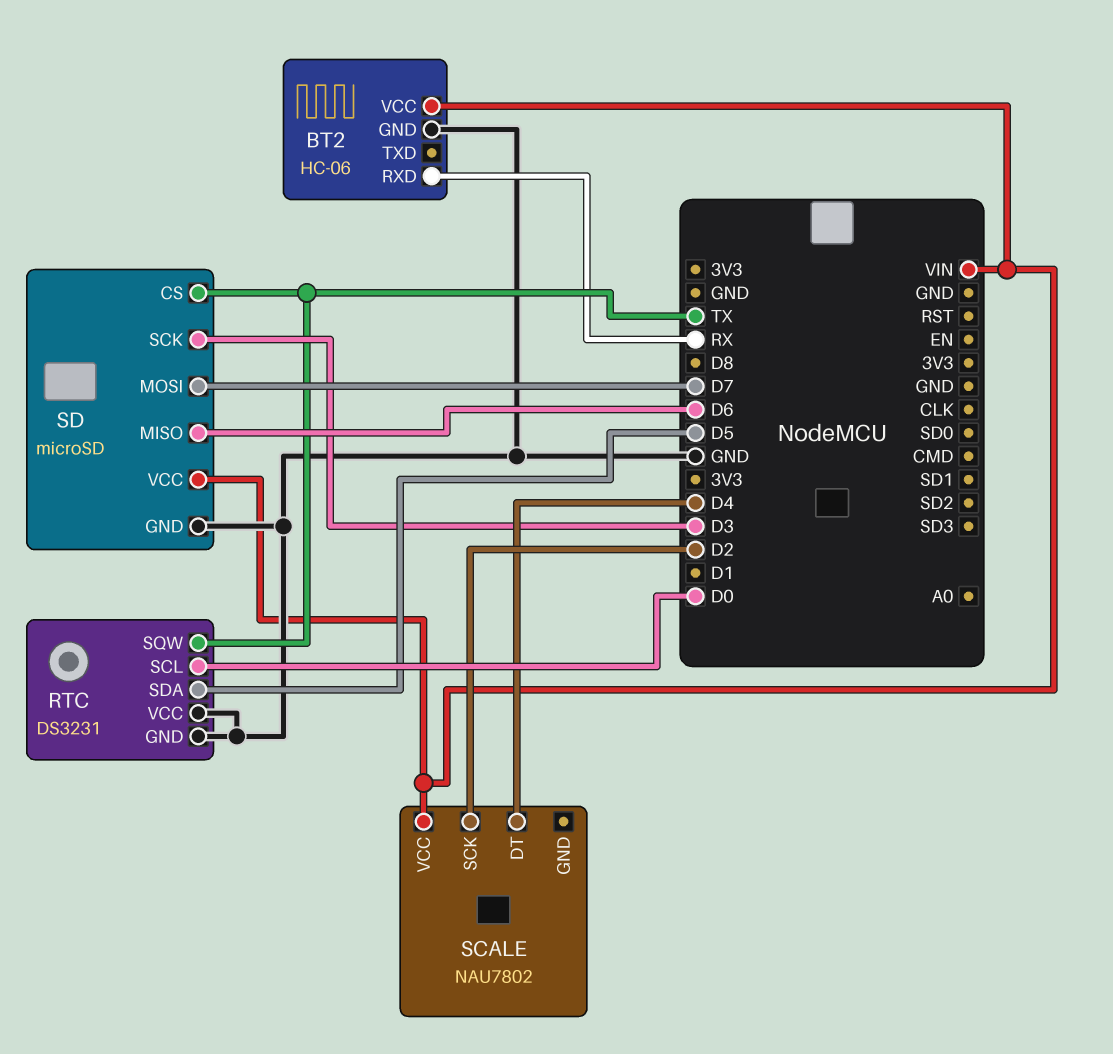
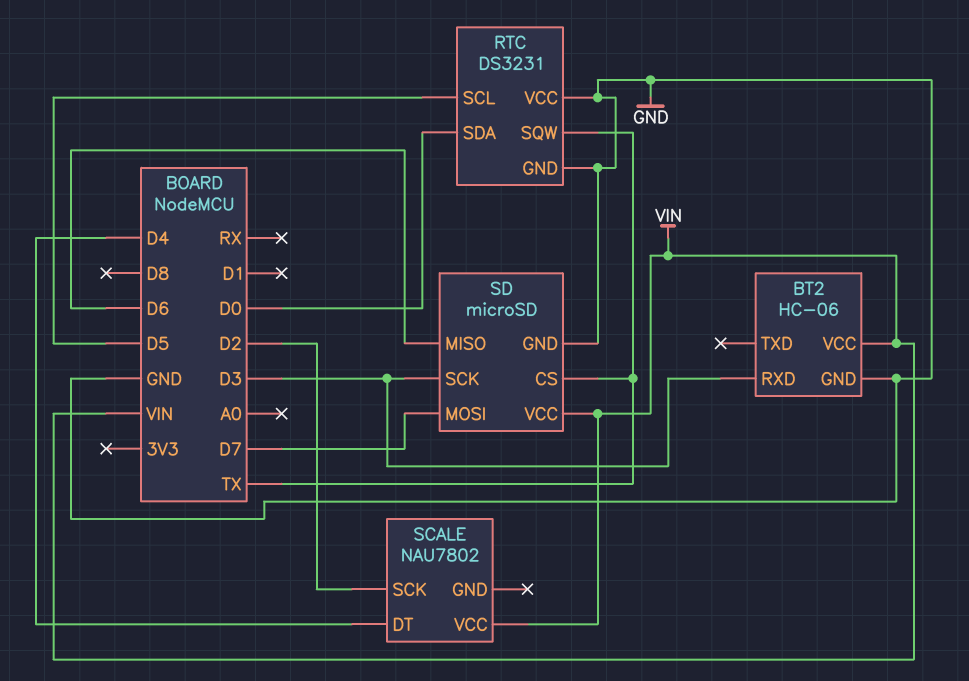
BT2 pin RXD: RX -> D3
RTC pin SCL: D0 -> D5
RTC pin SDA: D5 -> D0

